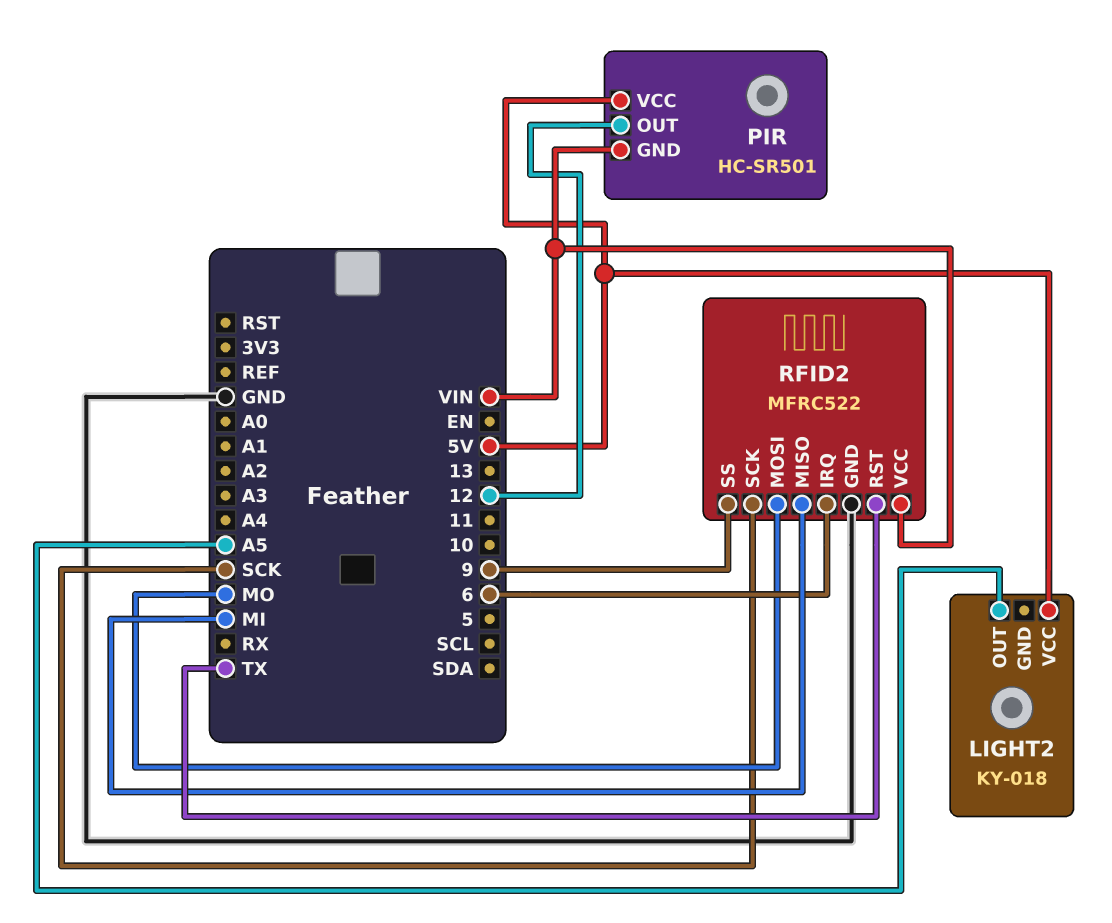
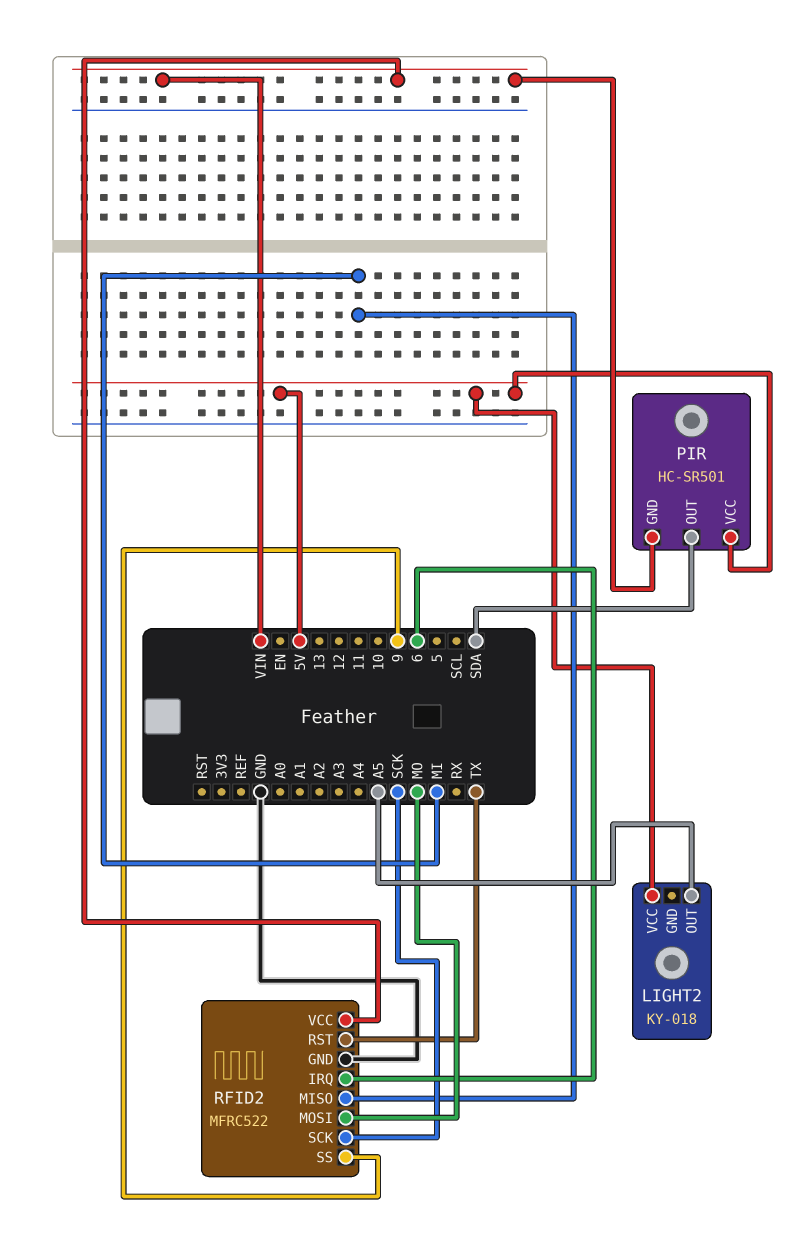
PIR pin OUT: 12 -> SDA

